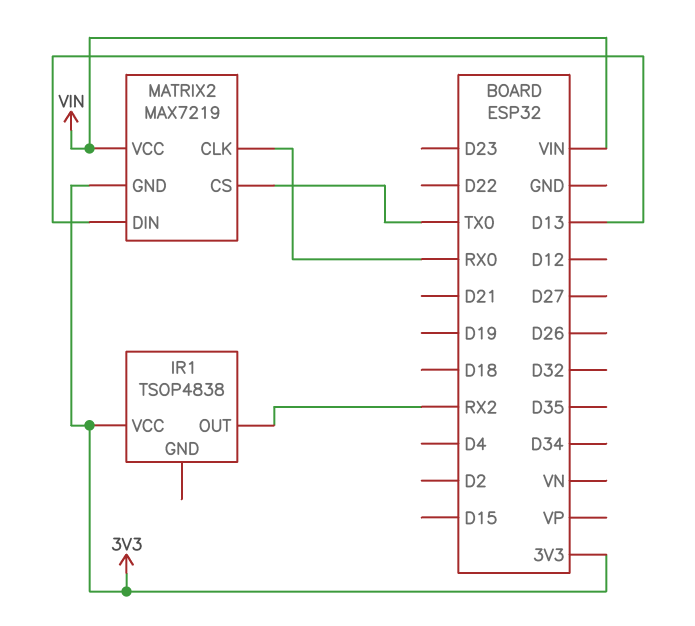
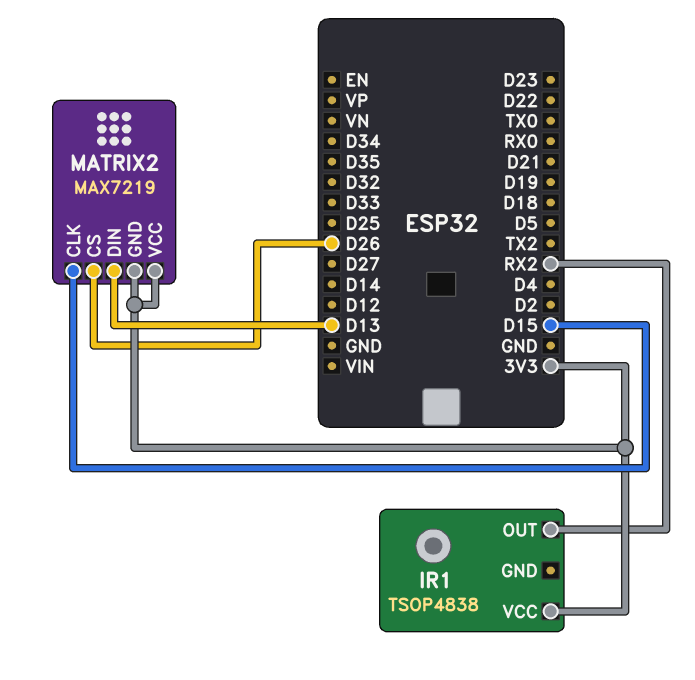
MATRIX2 pin CLK: RX0 -> D15
MATRIX2 pin CS: TX0 -> D26
MATRIX2 pin VCC: VIN -> 3V3

